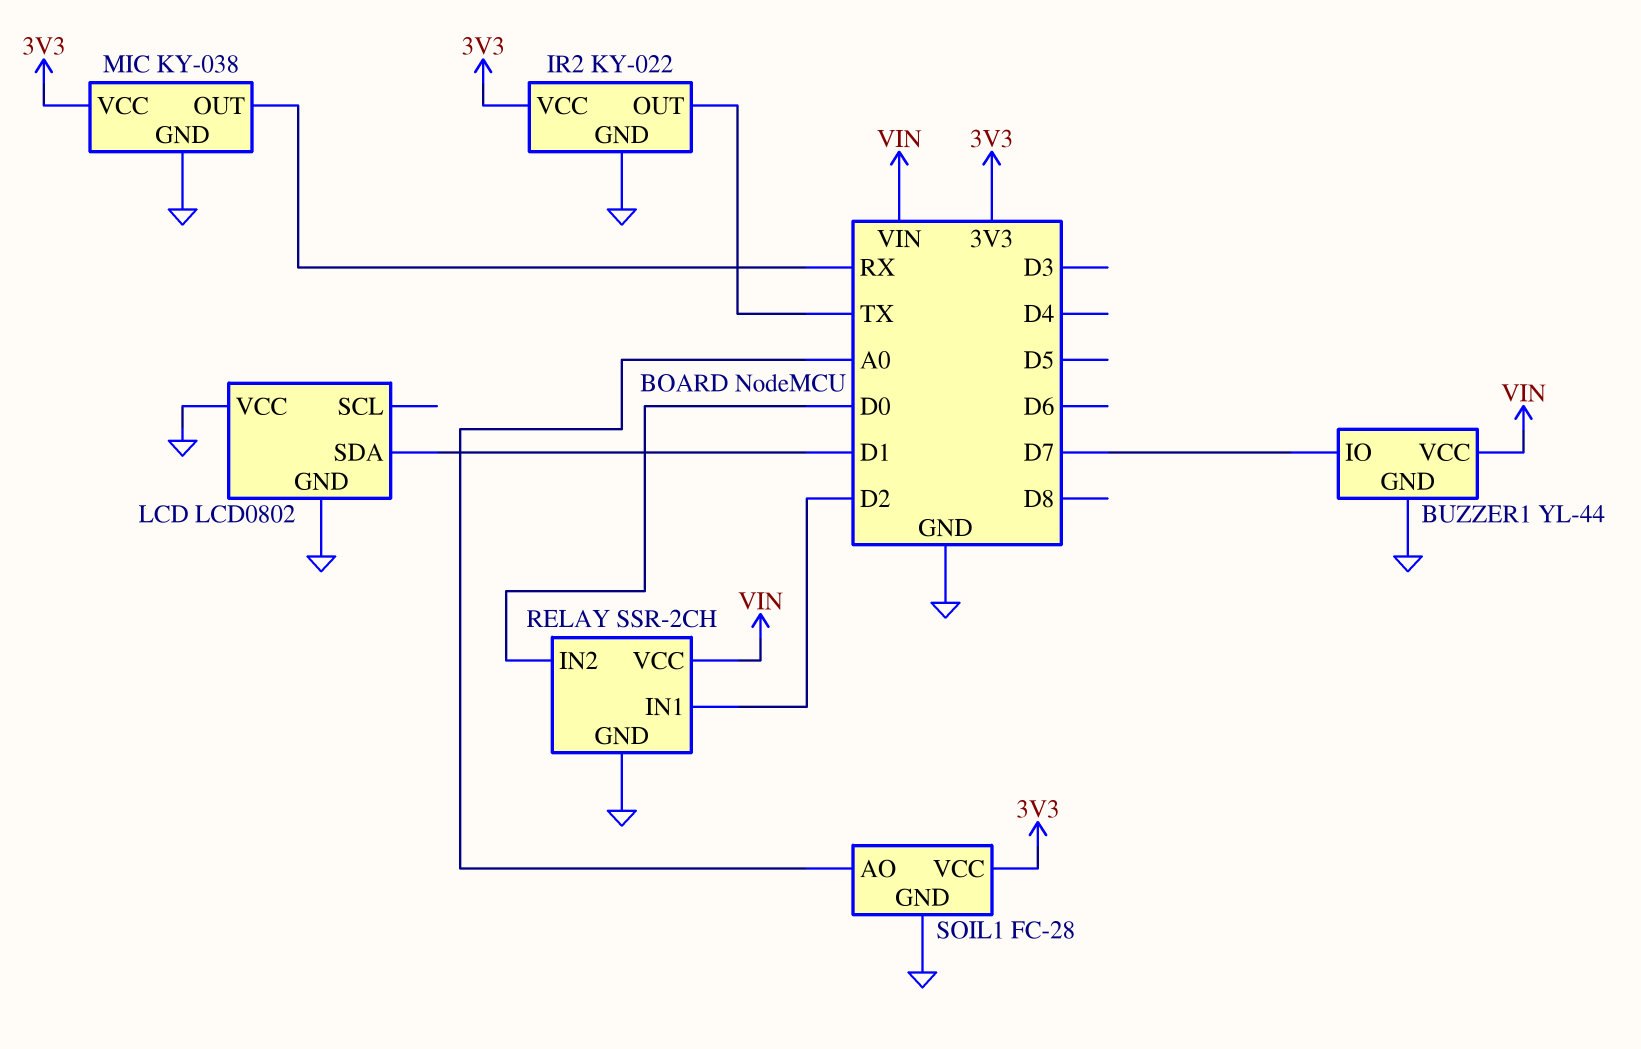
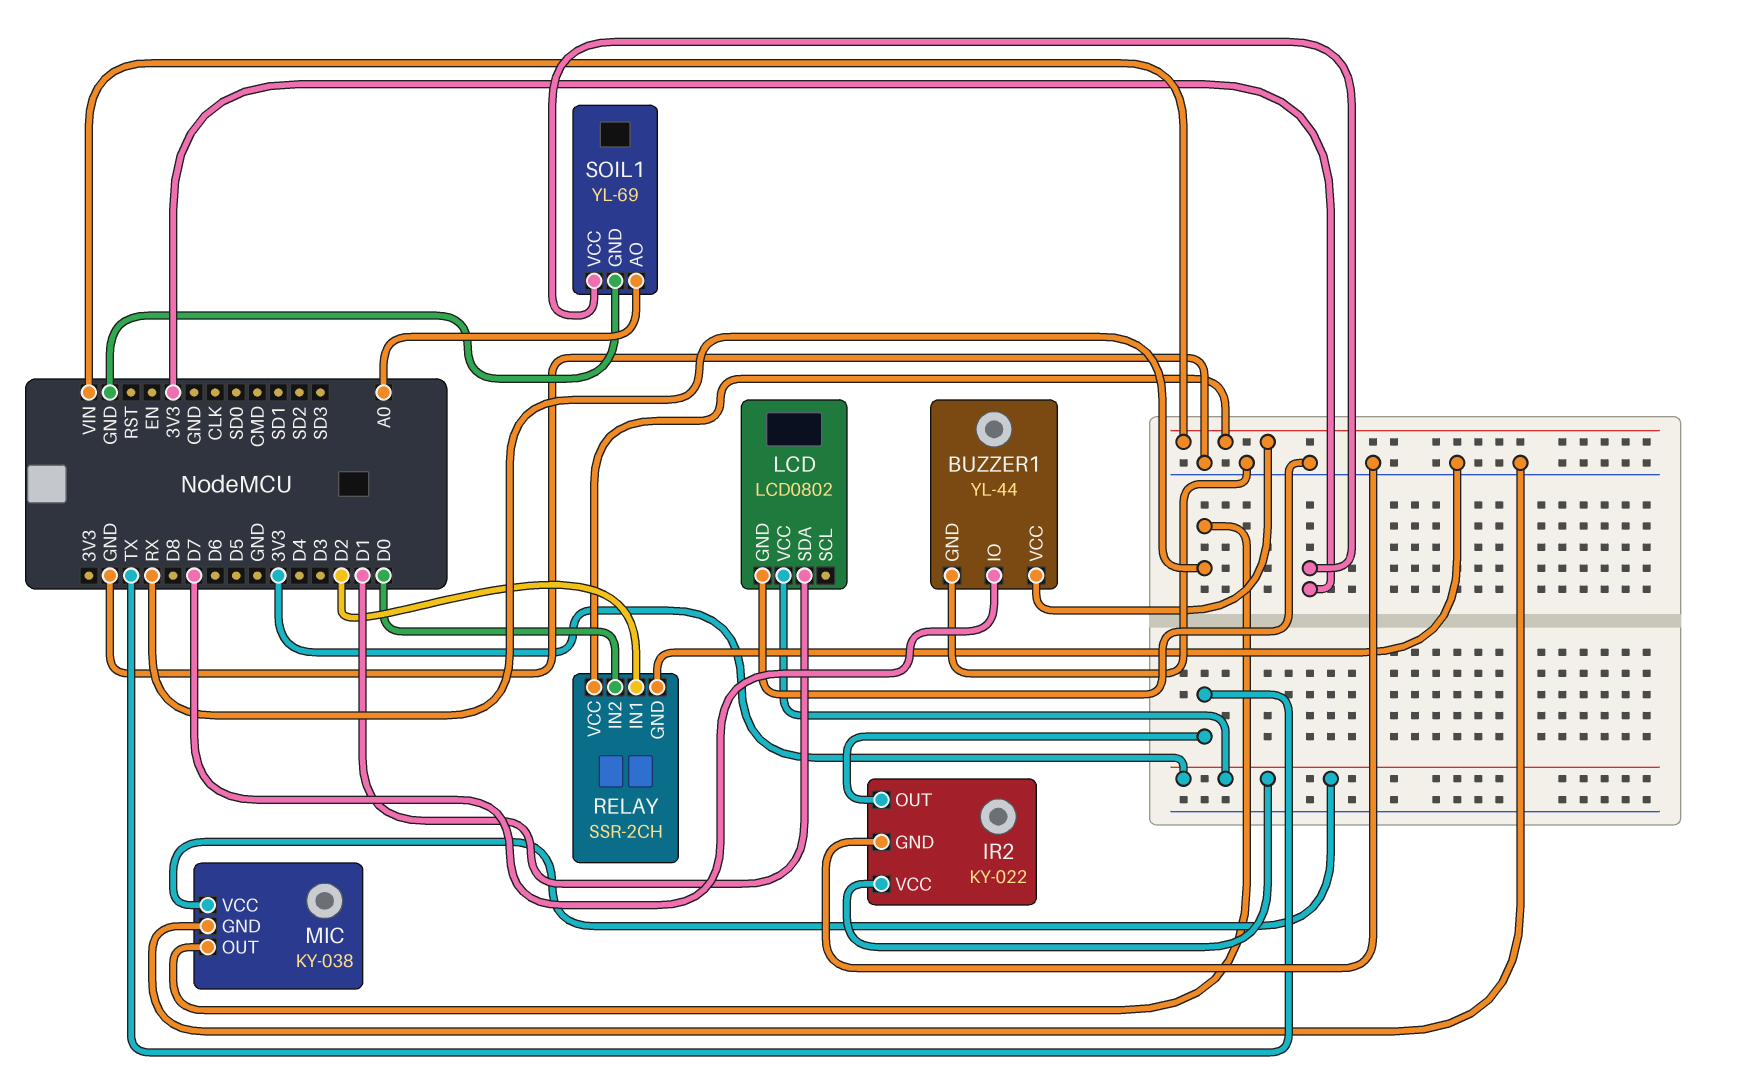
LCD pin VCC: GND -> 3V3
SOIL1: FC-28 -> YL-69

